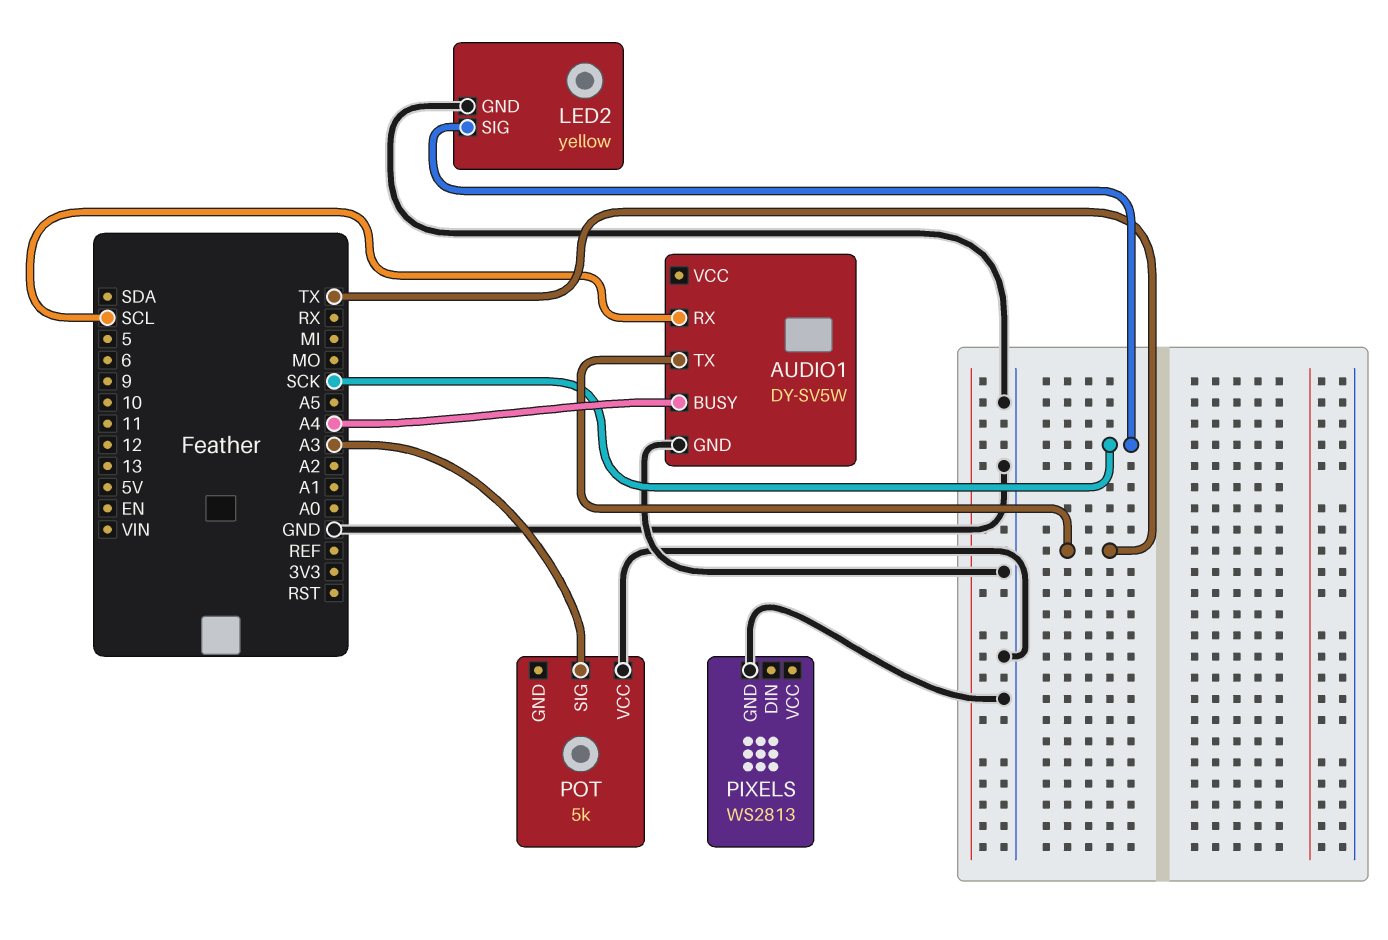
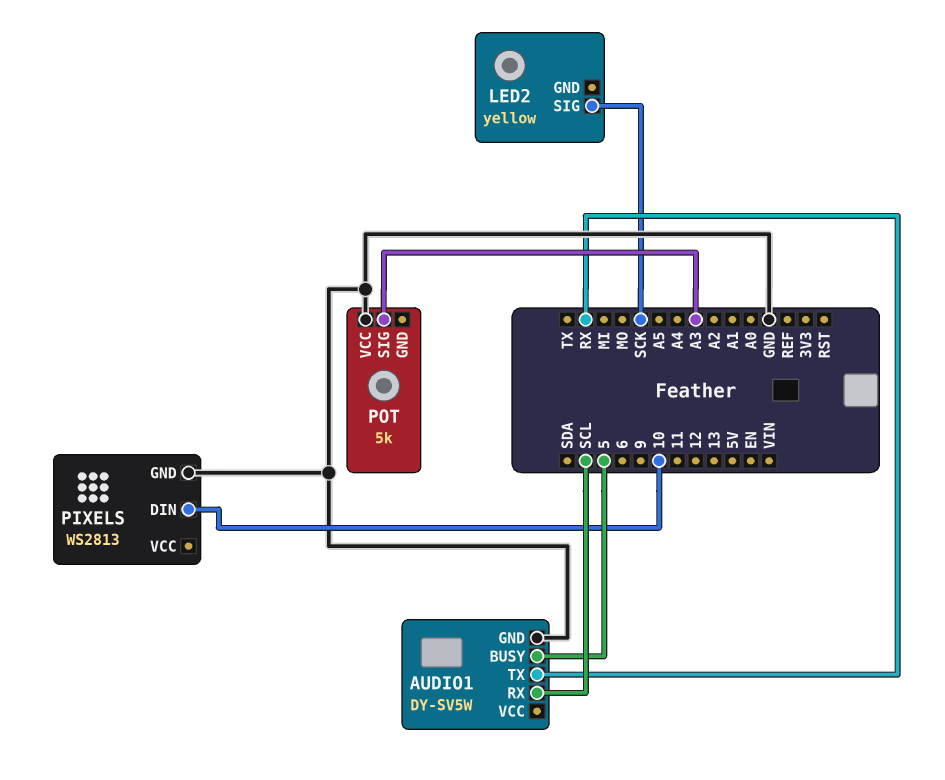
AUDIO1 pin BUSY: A4 -> 5
AUDIO1 pin TX: TX -> RX
LED2 pin GND: GND -> none
PIXELS pin DIN: none -> 10

